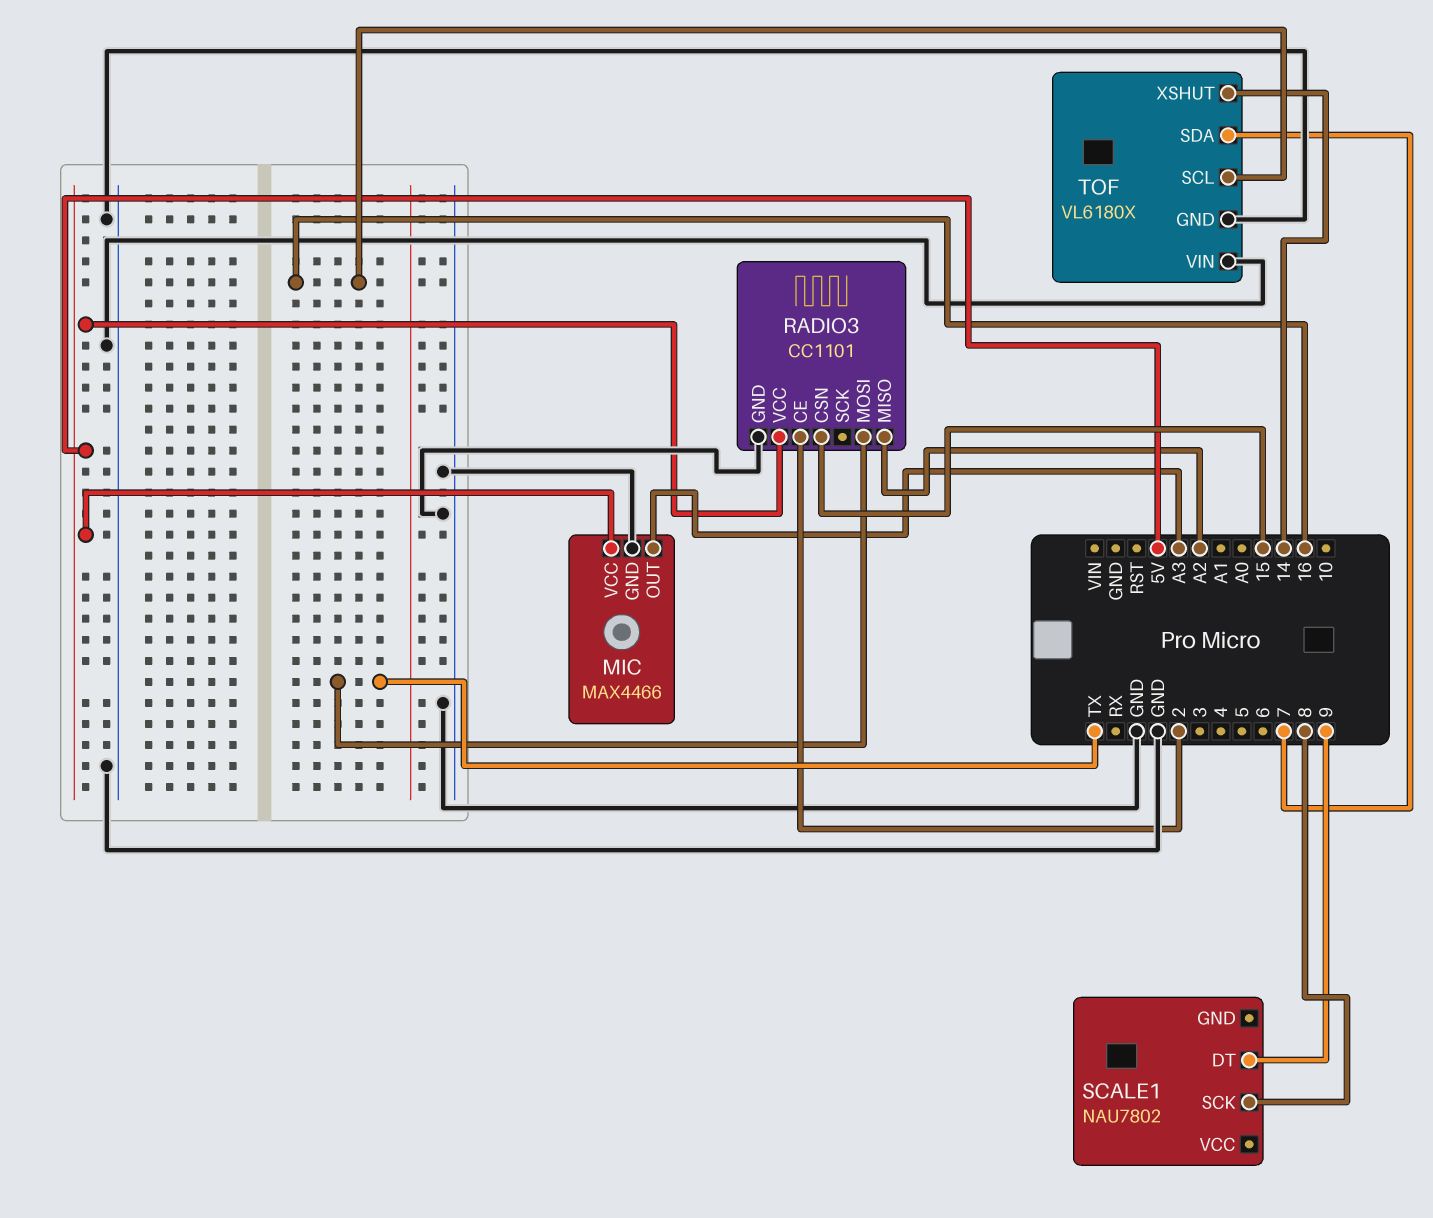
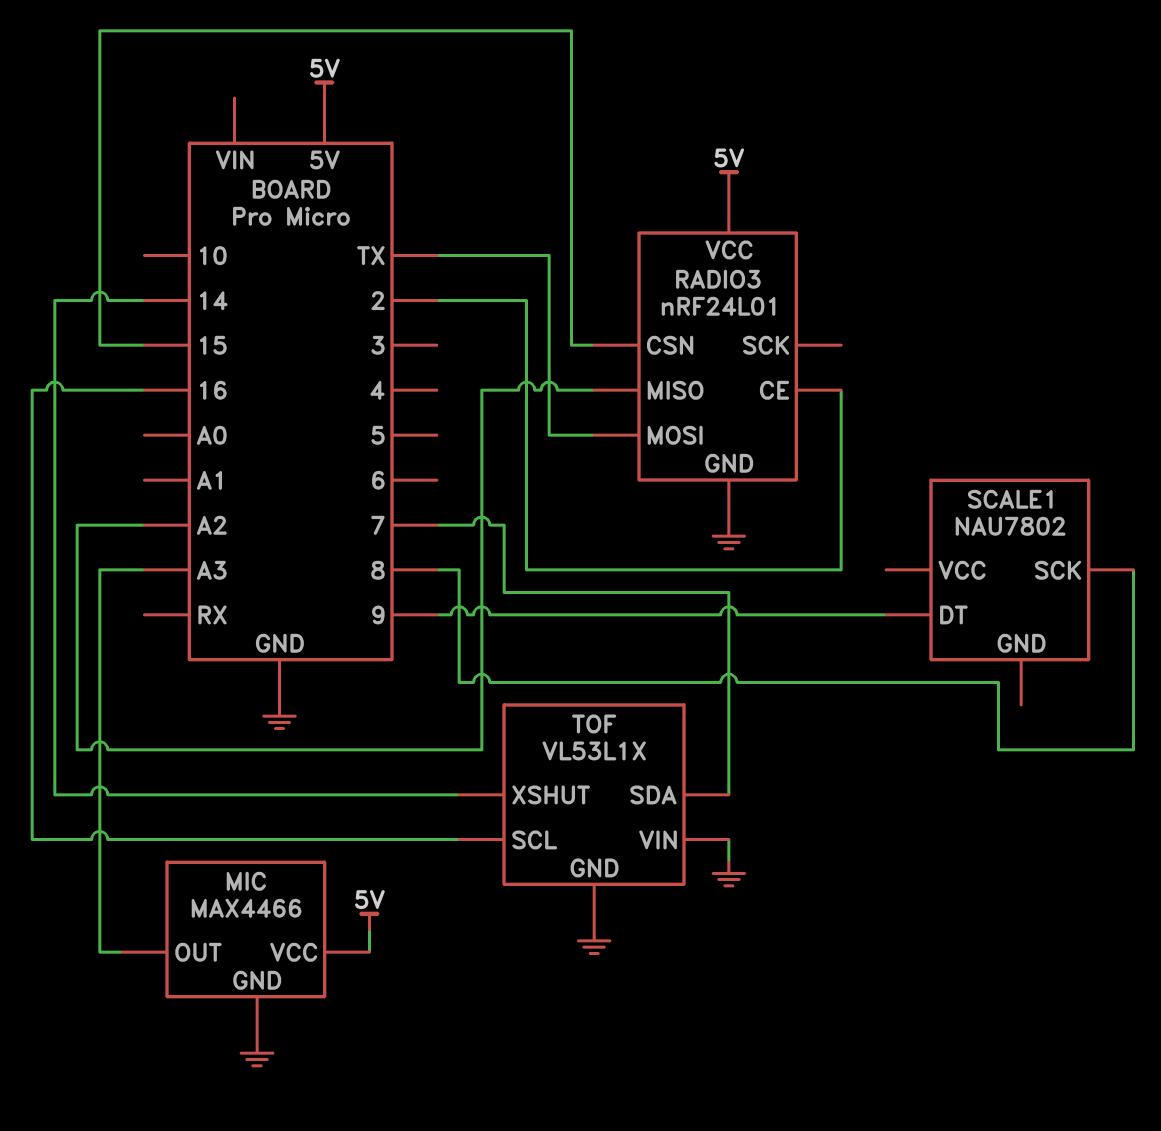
RADIO3: CC1101 -> nRF24L01
TOF: VL6180X -> VL53L1X

